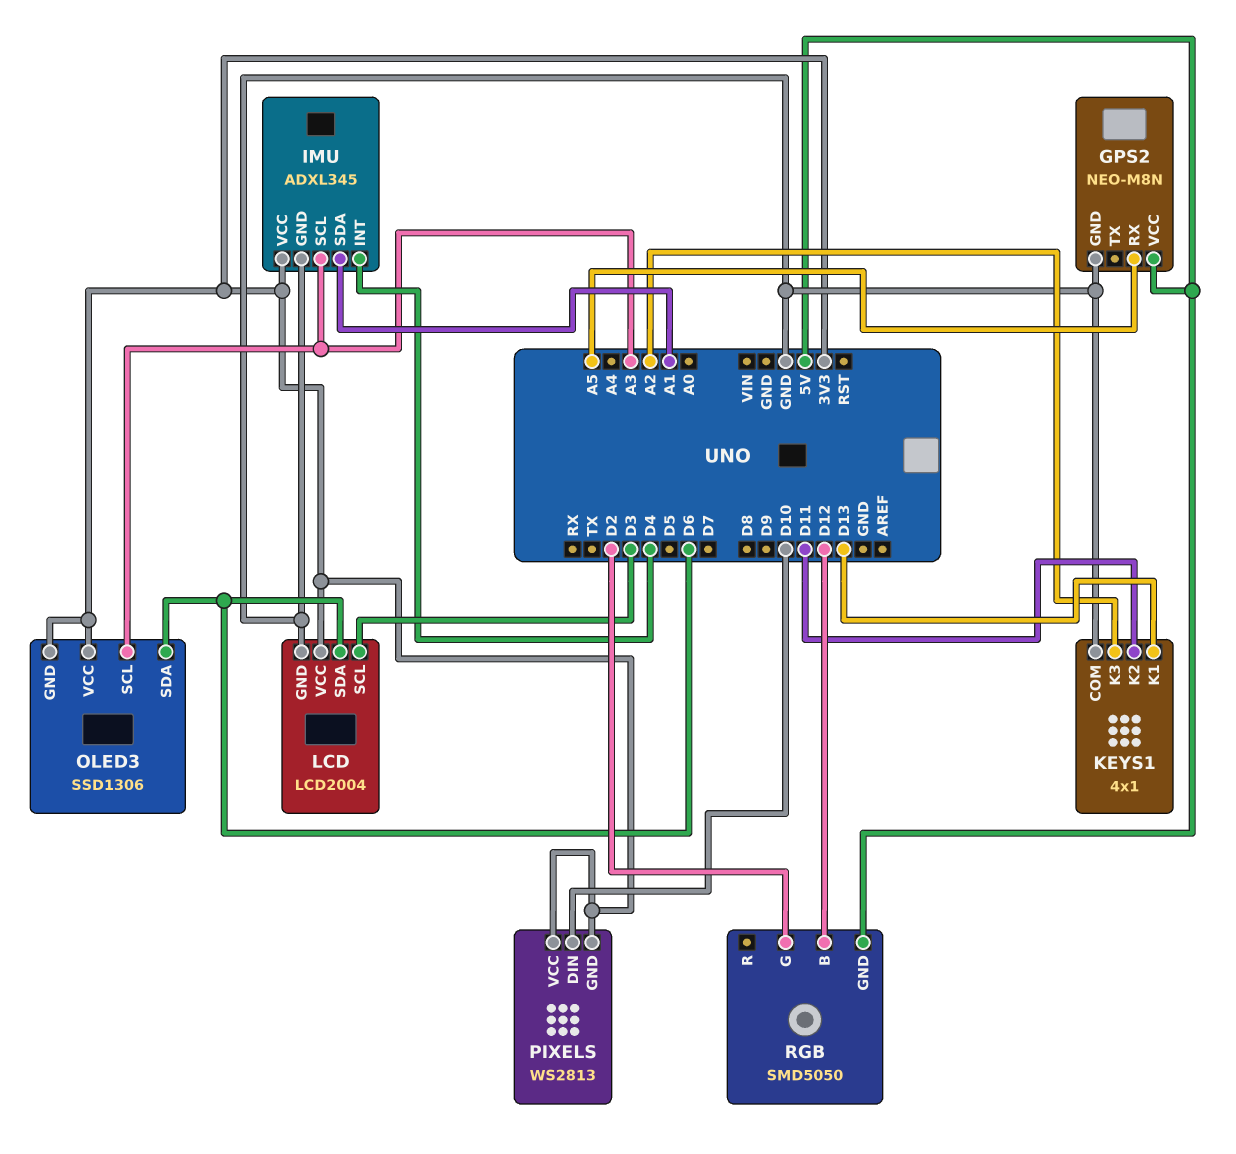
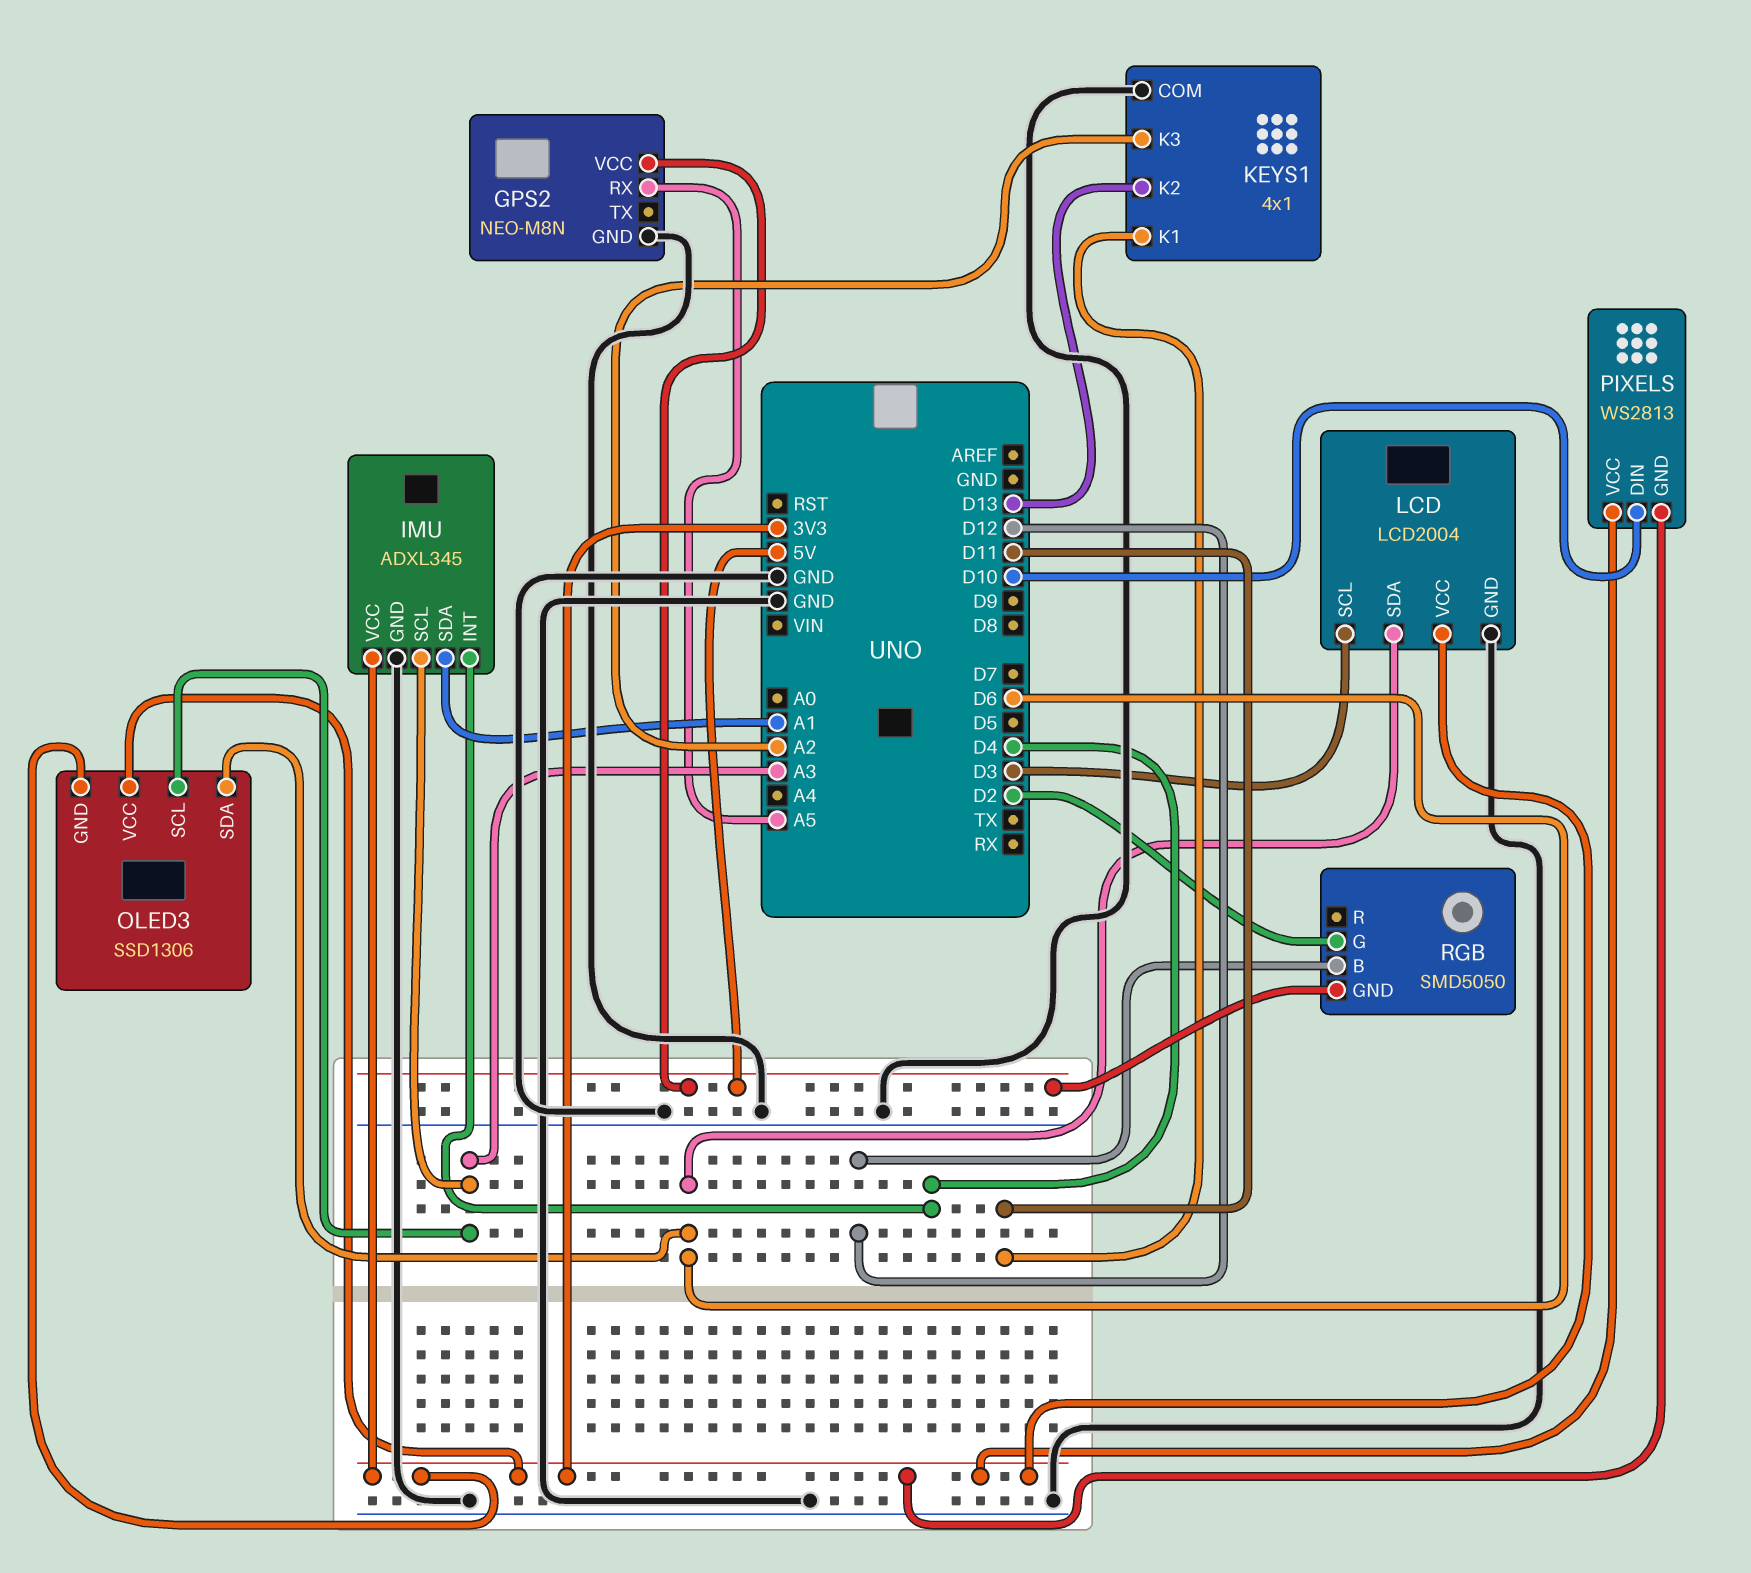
KEYS1 pin K1: D13 -> D11
KEYS1 pin K2: D11 -> D13

